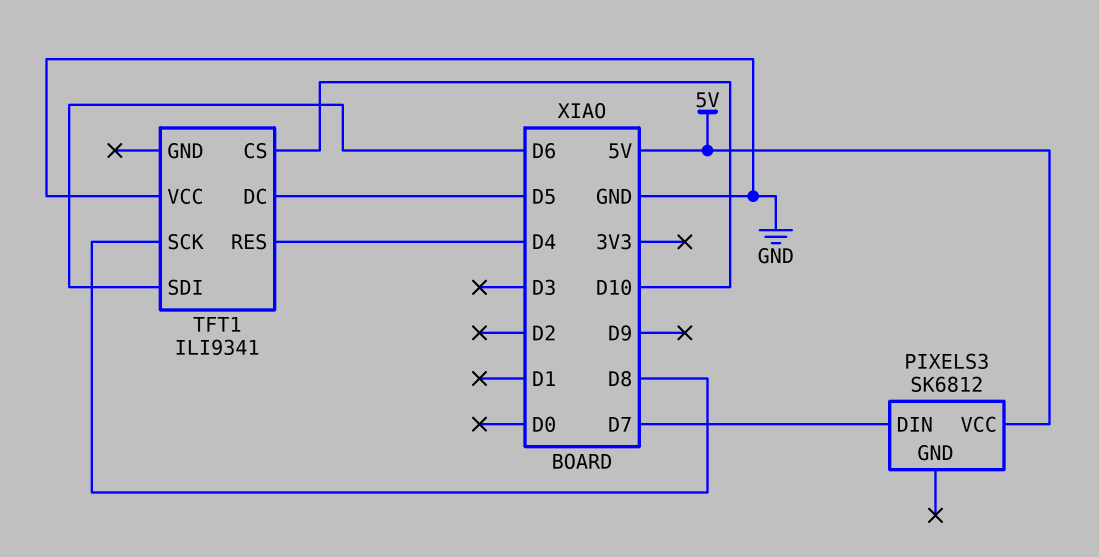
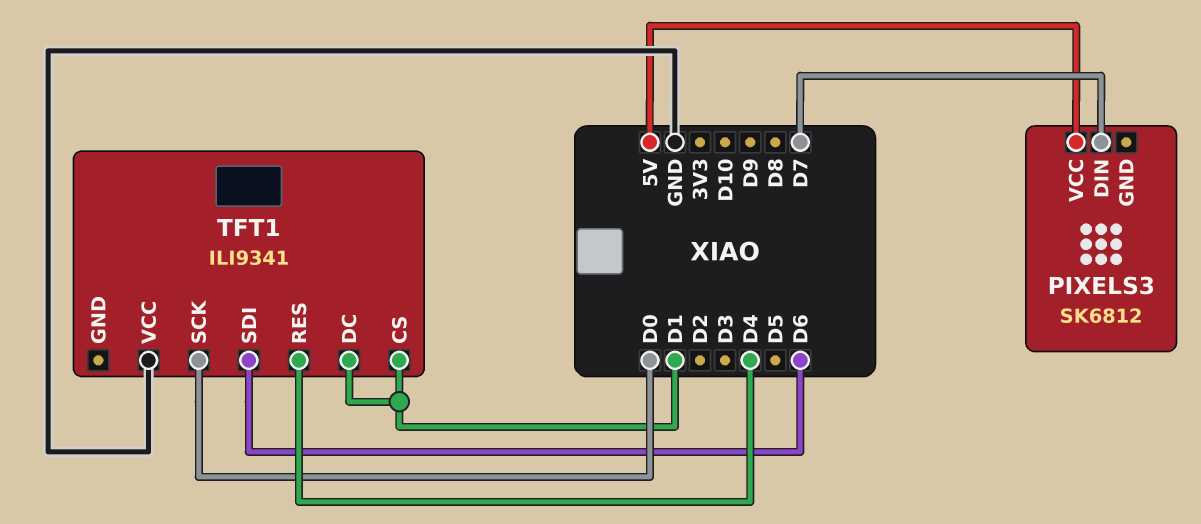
TFT1 pin CS: D10 -> D1
TFT1 pin DC: D5 -> D1
TFT1 pin SCK: D8 -> D0

